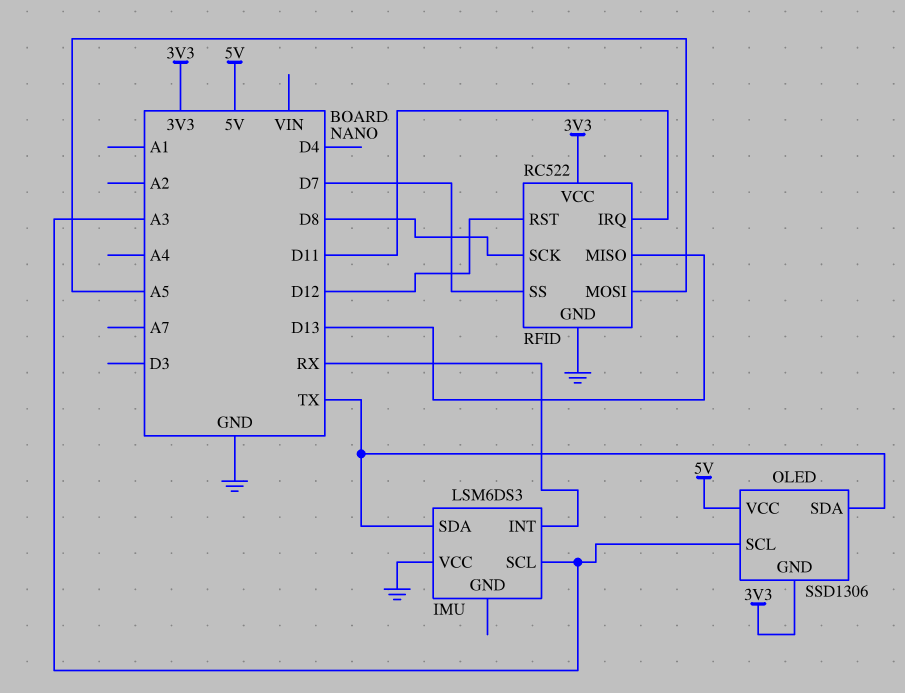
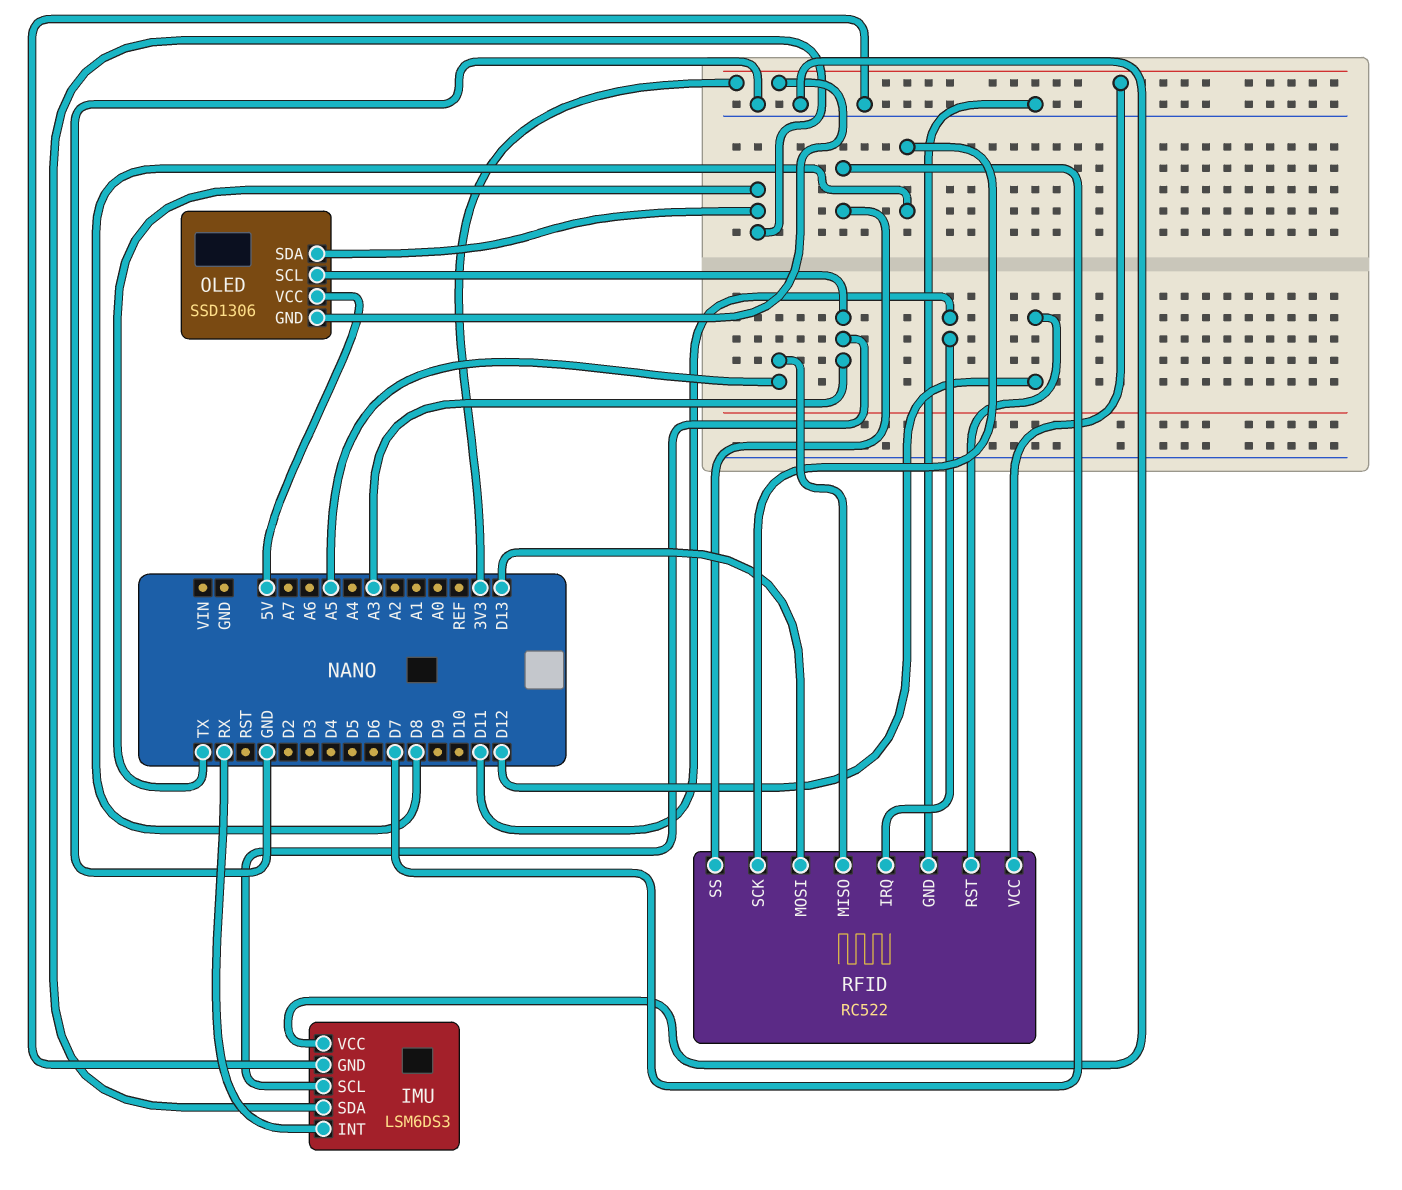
IMU pin GND: none -> GND
RFID pin MISO: D13 -> A5
RFID pin MOSI: A5 -> D13

